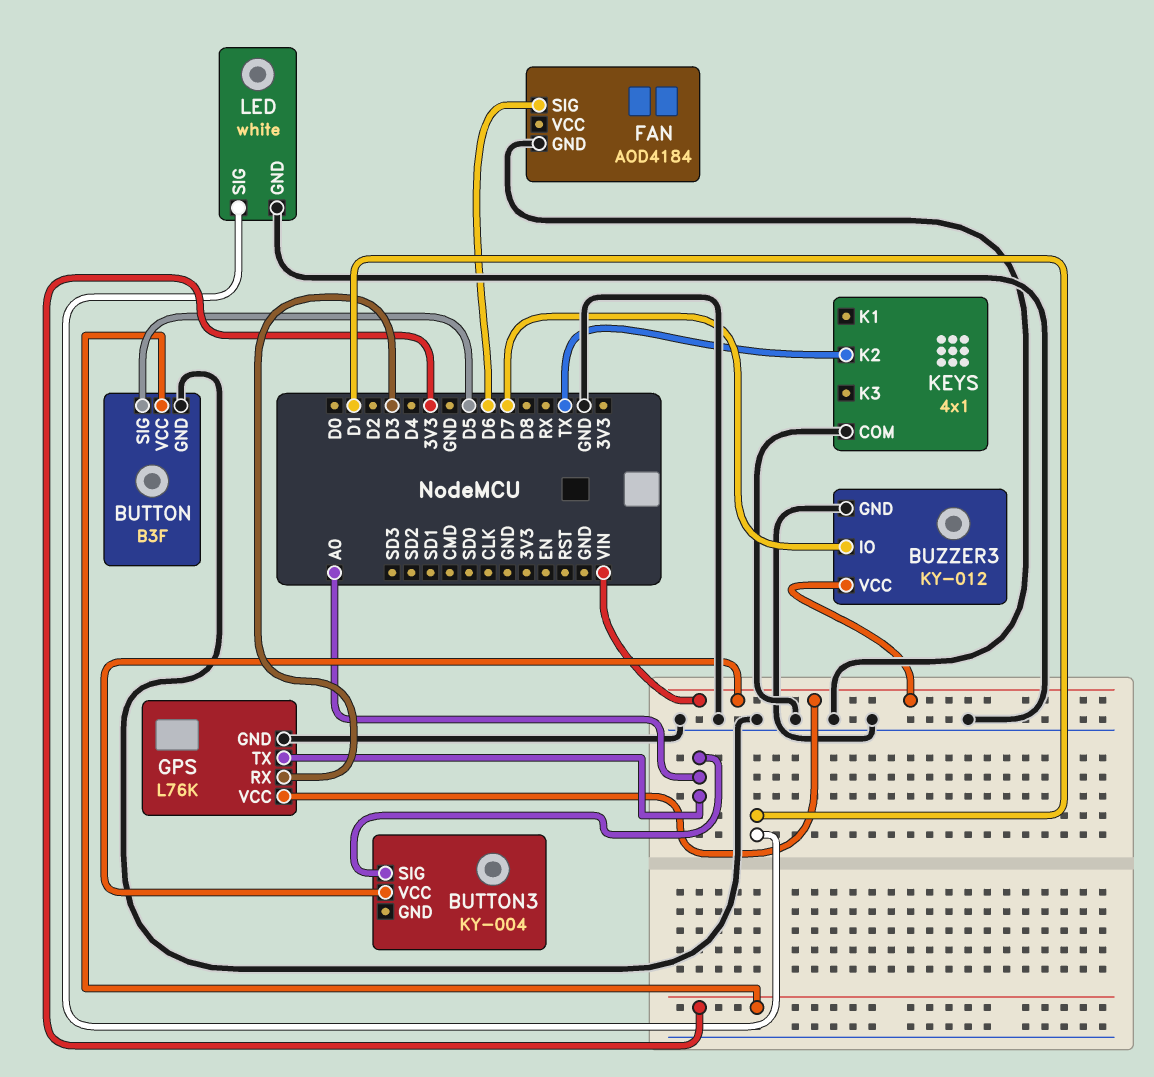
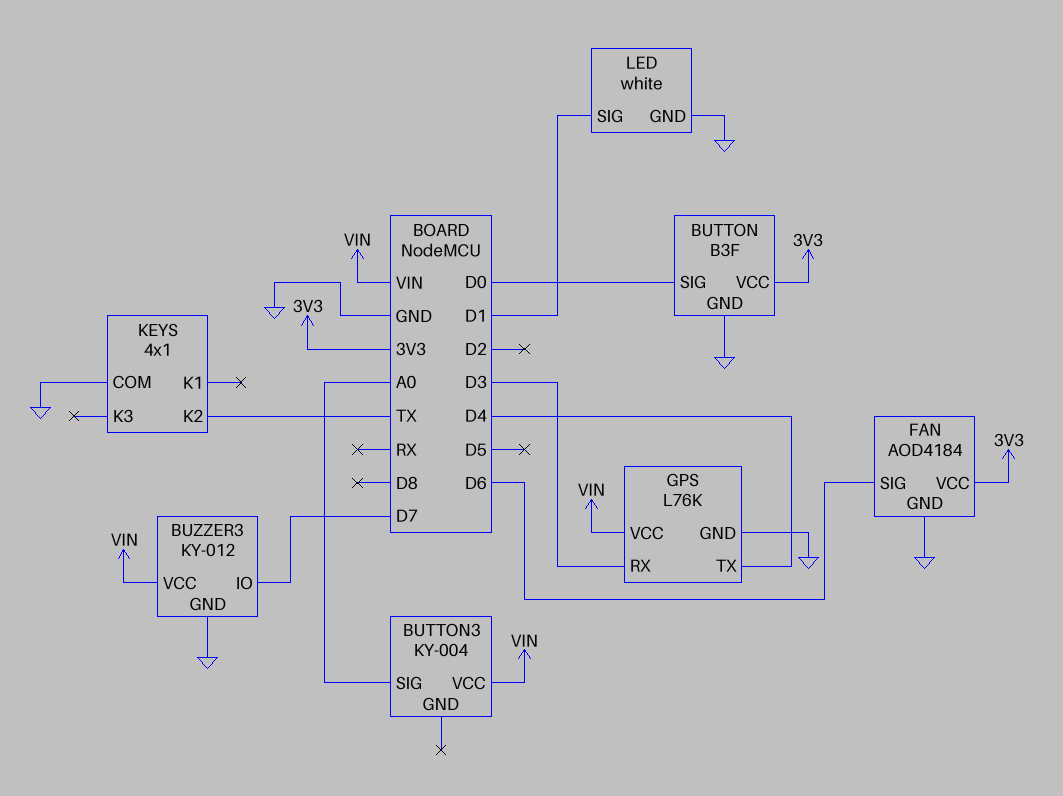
BUTTON pin SIG: D5 -> D0
FAN pin VCC: none -> 3V3
GPS pin TX: A0 -> D4

